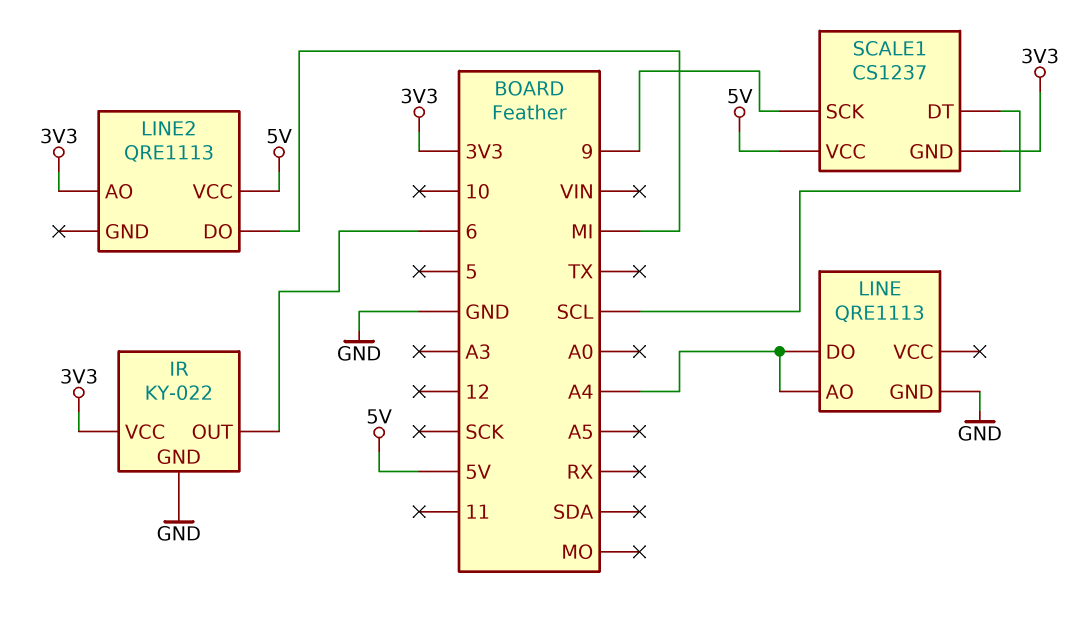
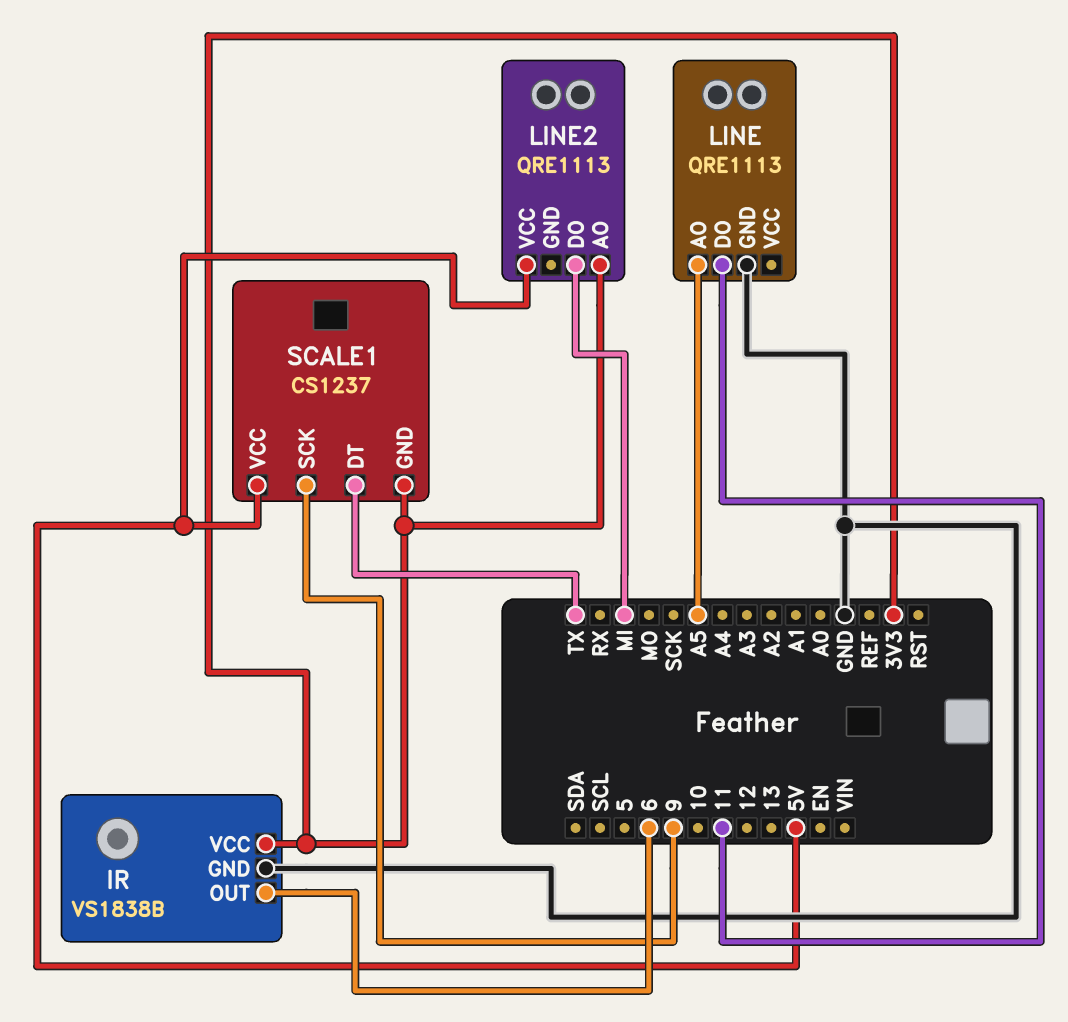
IR: KY-022 -> VS1838B
LINE pin AO: A4 -> A5
LINE pin DO: A4 -> 11
SCALE1 pin DT: SCL -> TX

